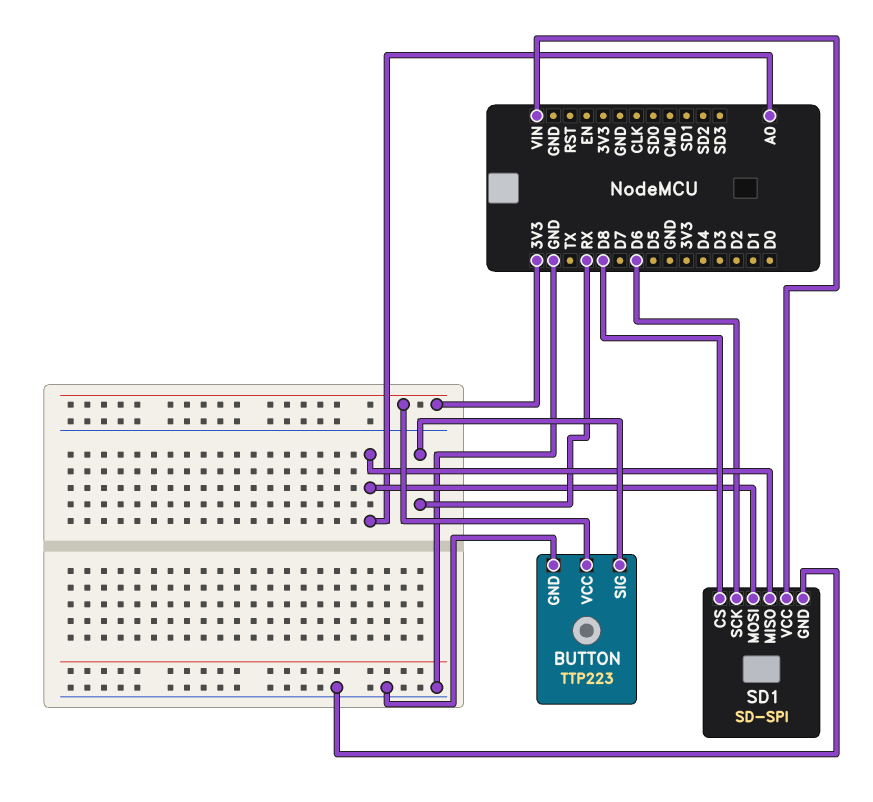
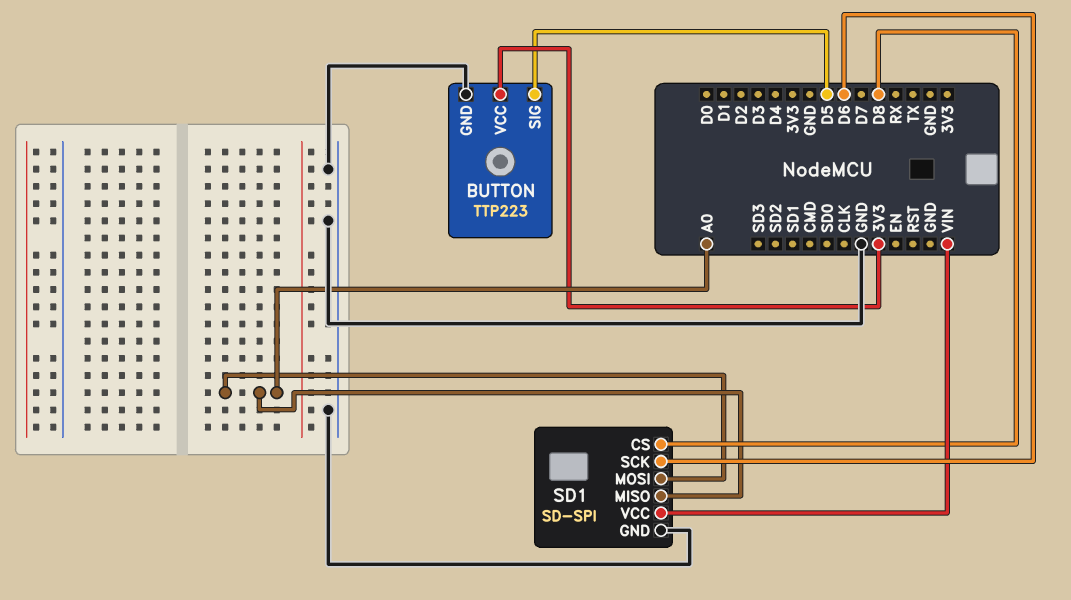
BUTTON pin SIG: RX -> D5

